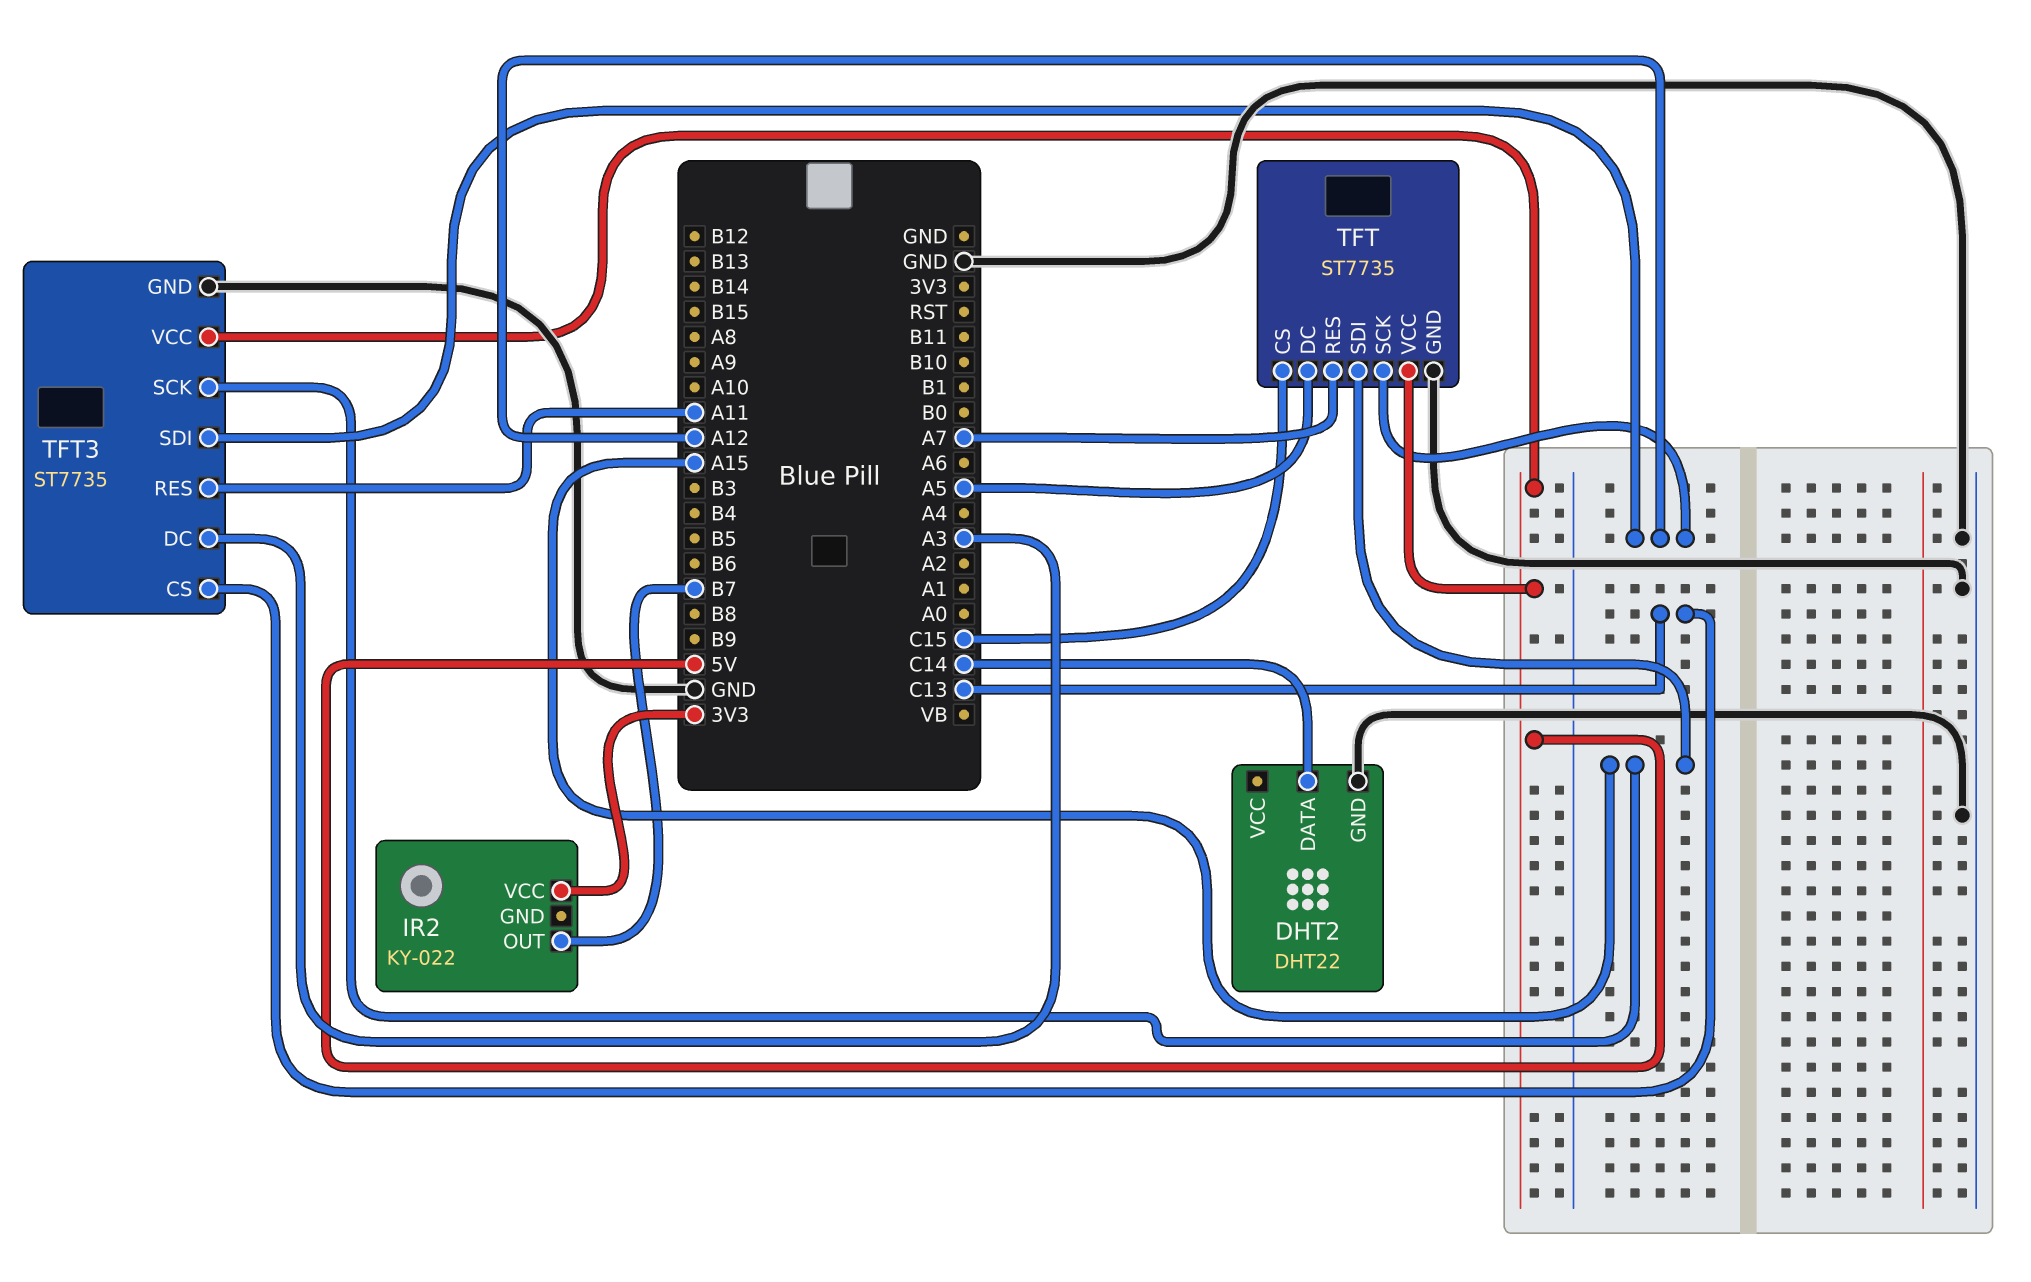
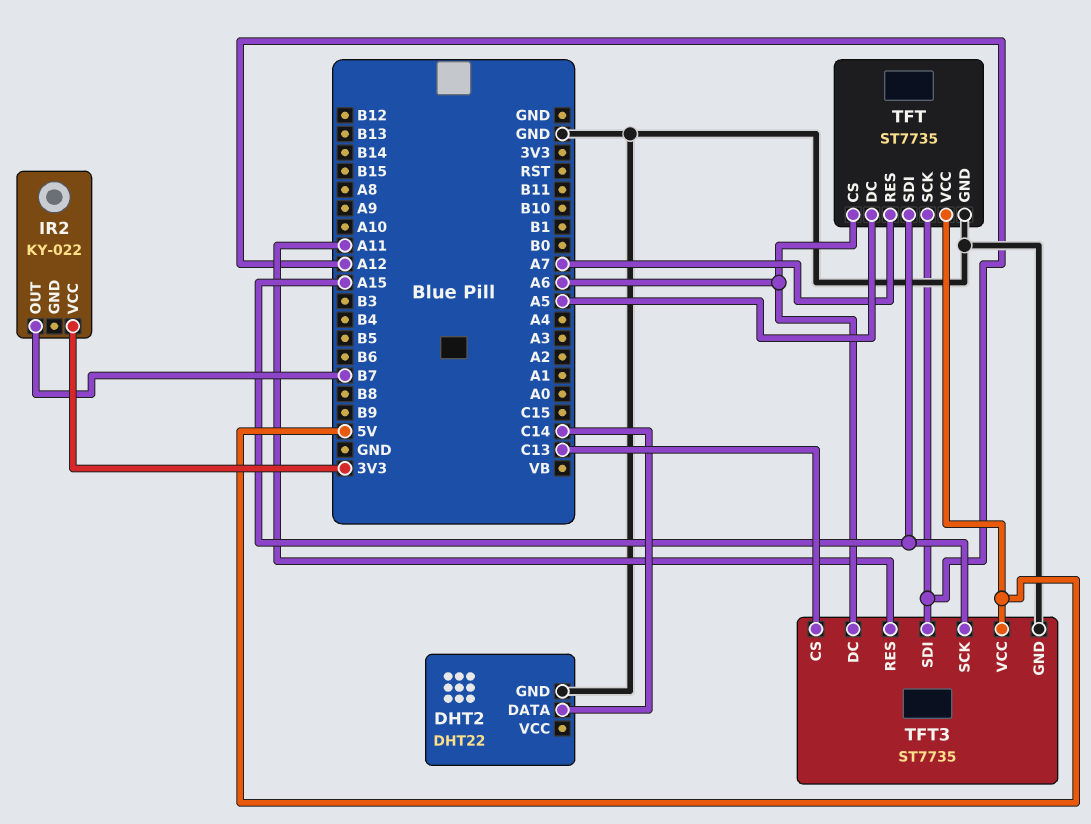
TFT pin CS: C15 -> A6
TFT3 pin DC: A3 -> A6

